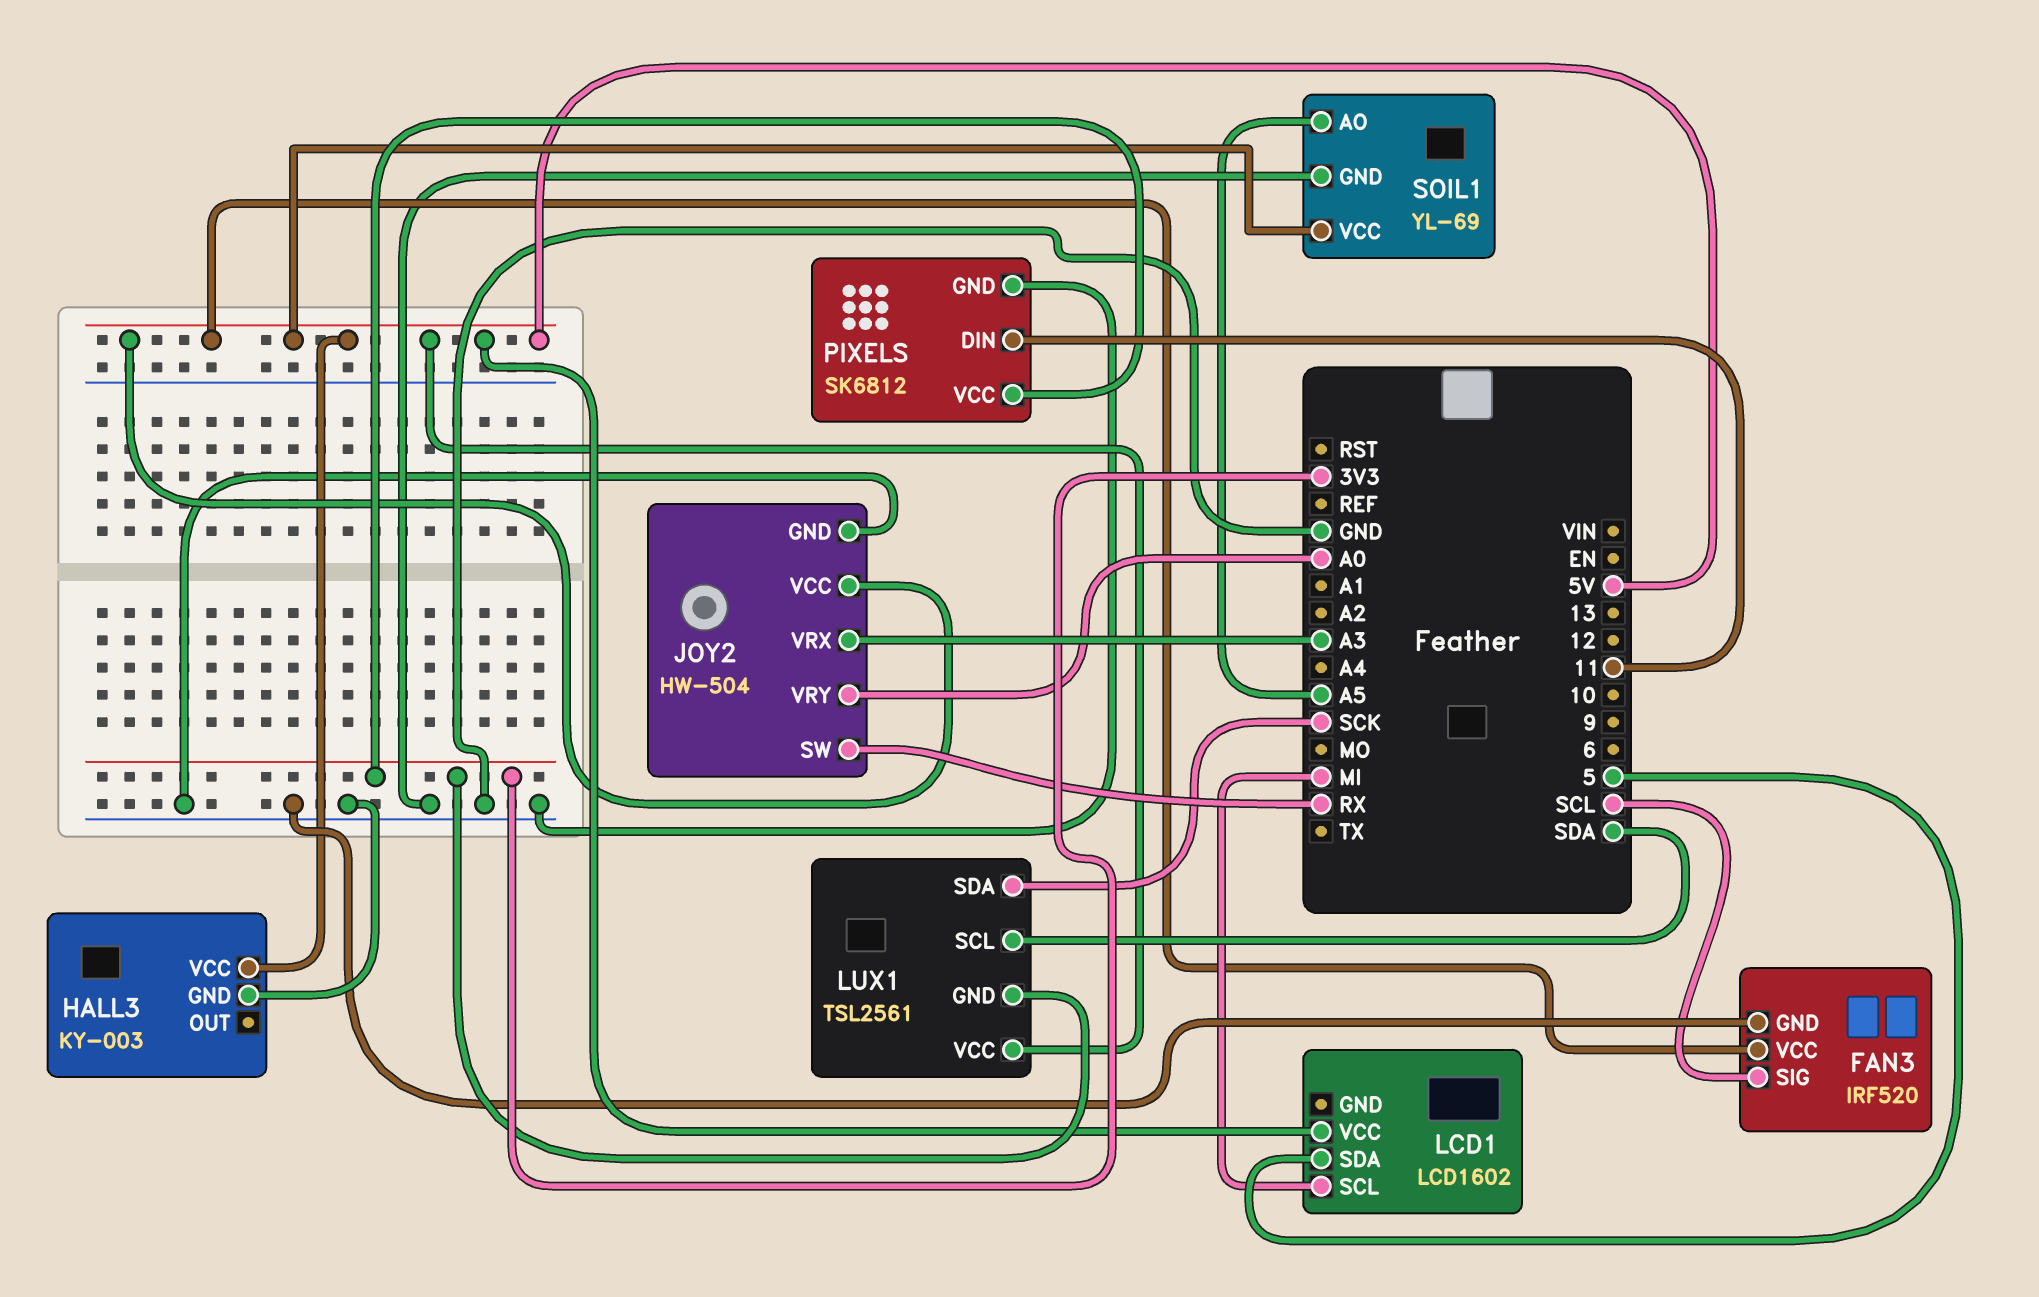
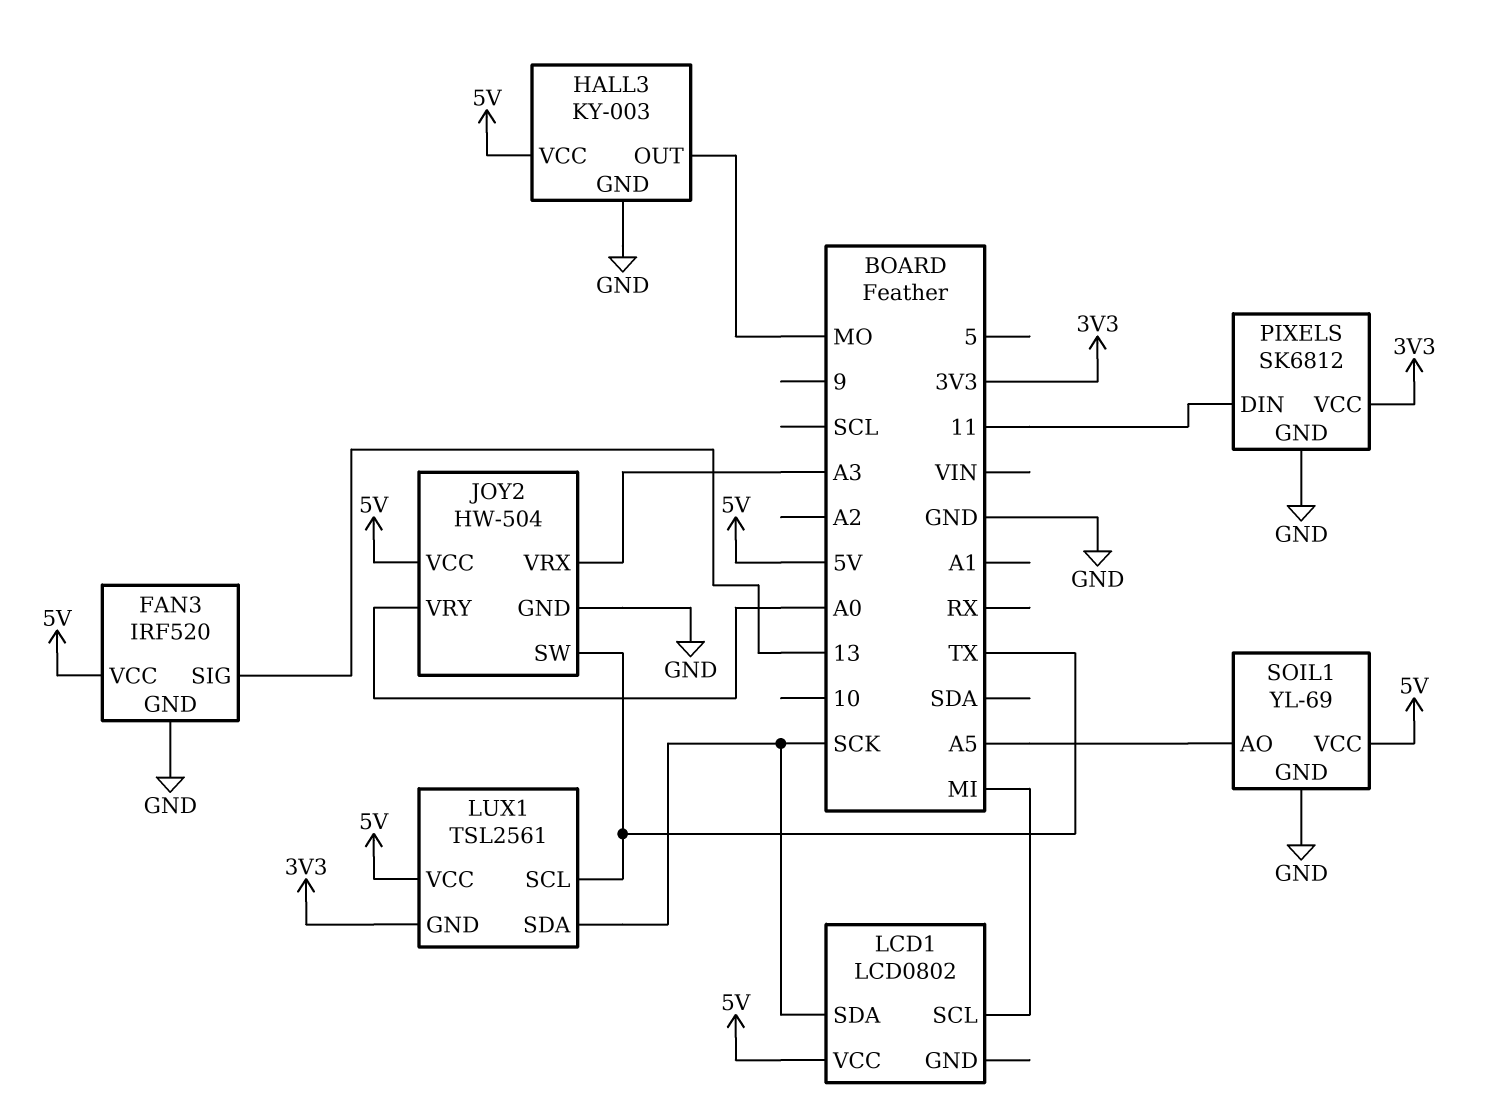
FAN3 pin SIG: SCL -> 13
HALL3 pin OUT: none -> MO
JOY2 pin SW: RX -> TX
LCD1: LCD1602 -> LCD0802
LCD1 pin SDA: 5 -> SCK
LUX1 pin SCL: SDA -> TX

